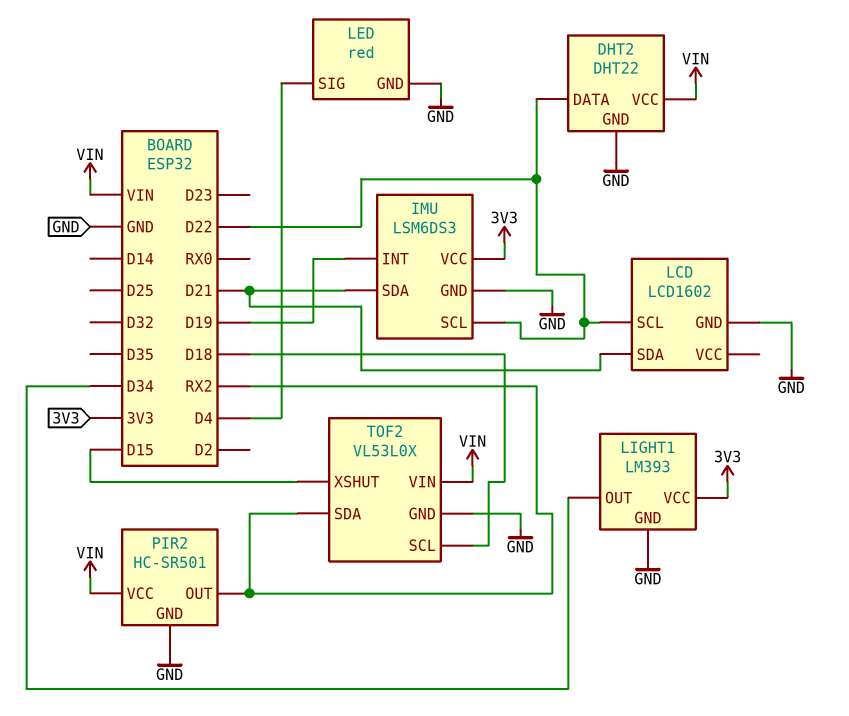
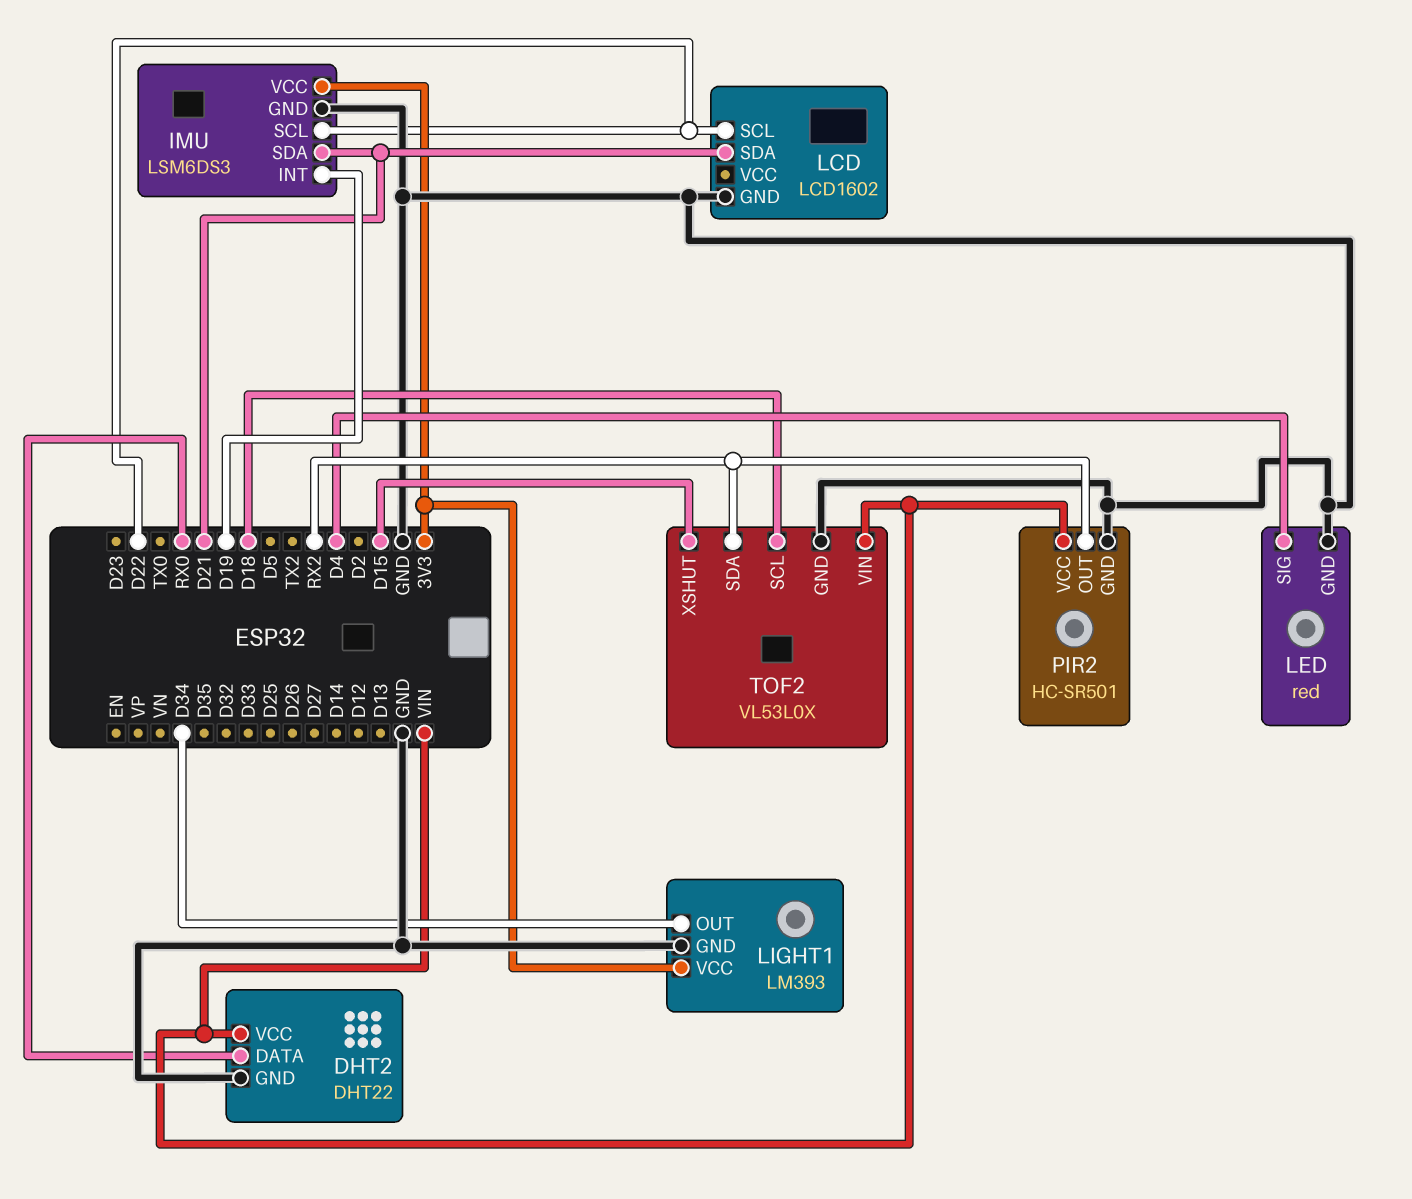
DHT2 pin DATA: D22 -> RX0

